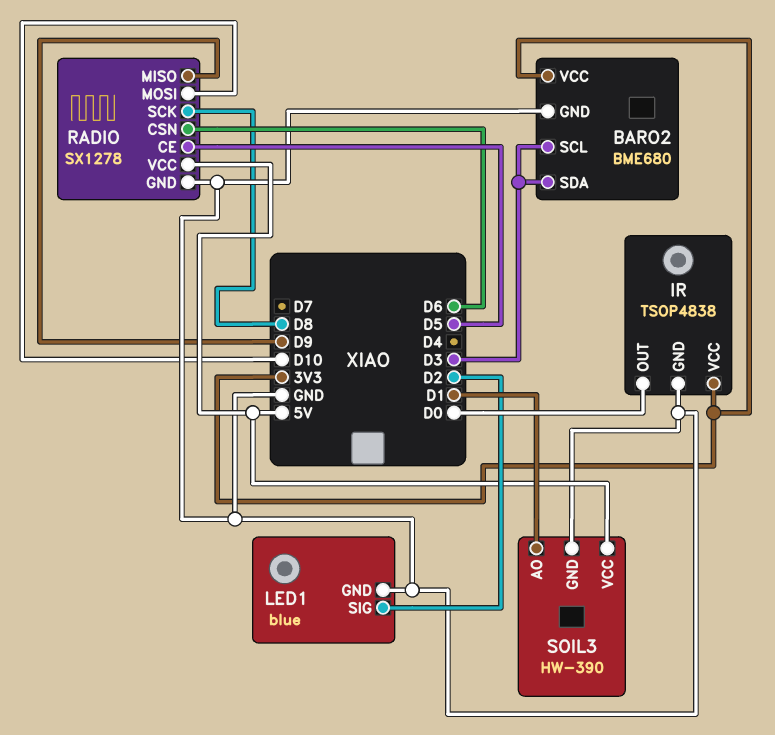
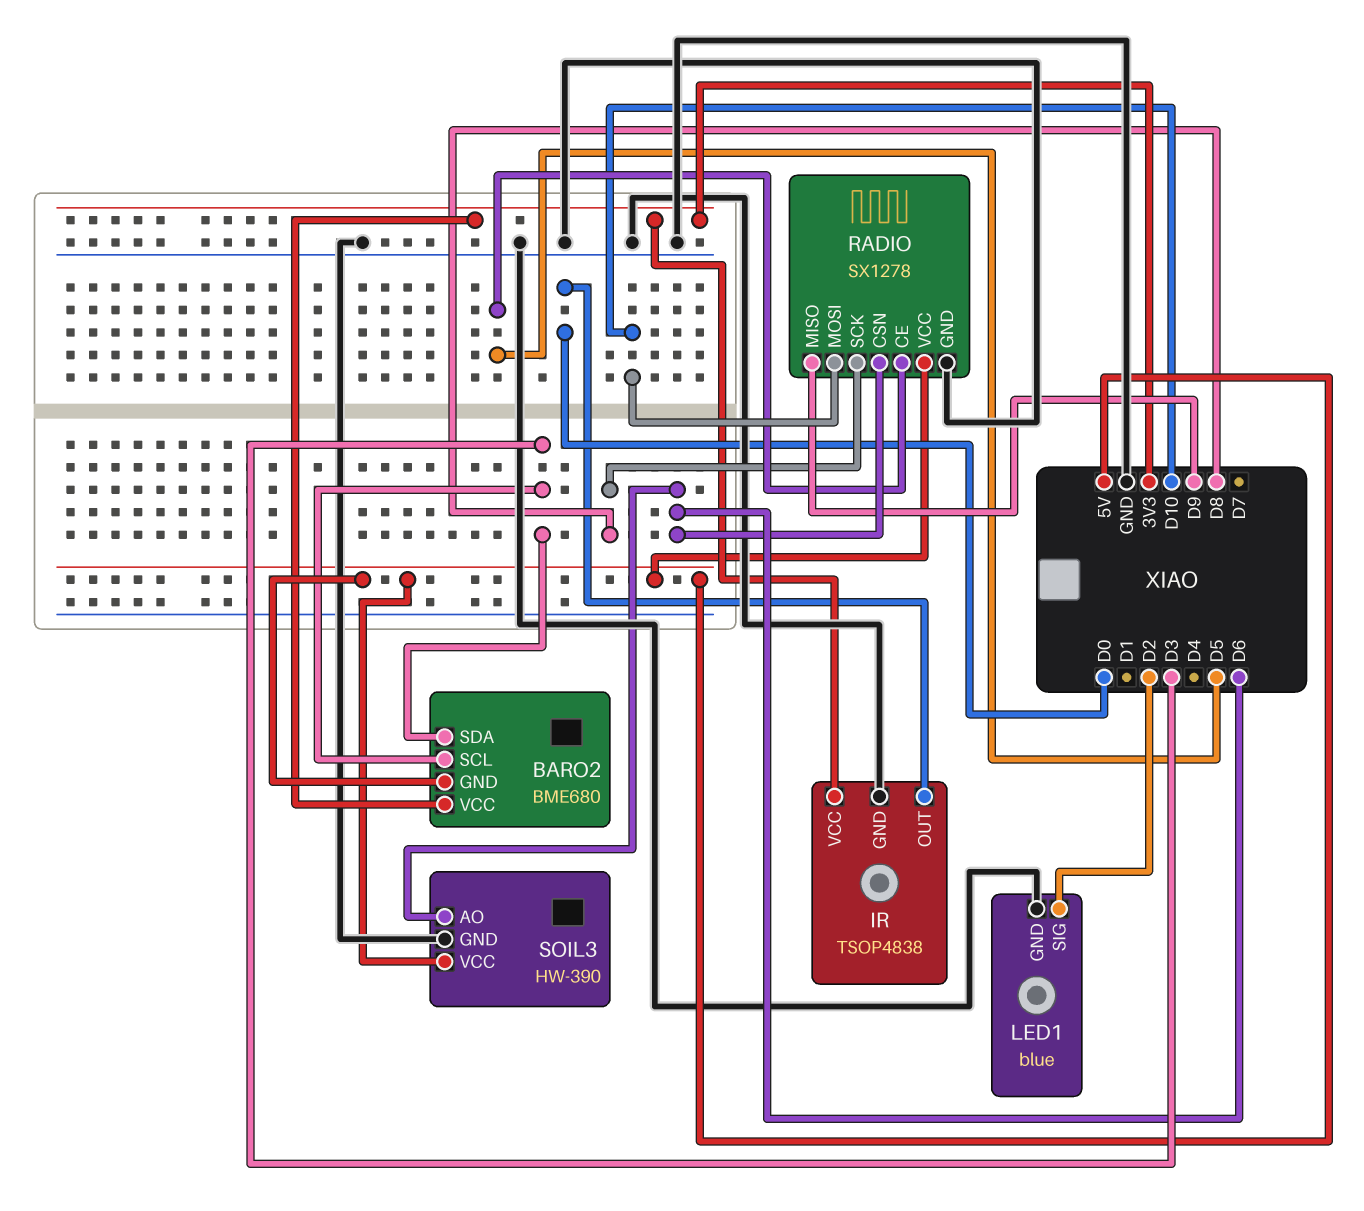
BARO2 pin GND: GND -> 5V
SOIL3 pin AO: D1 -> D6

